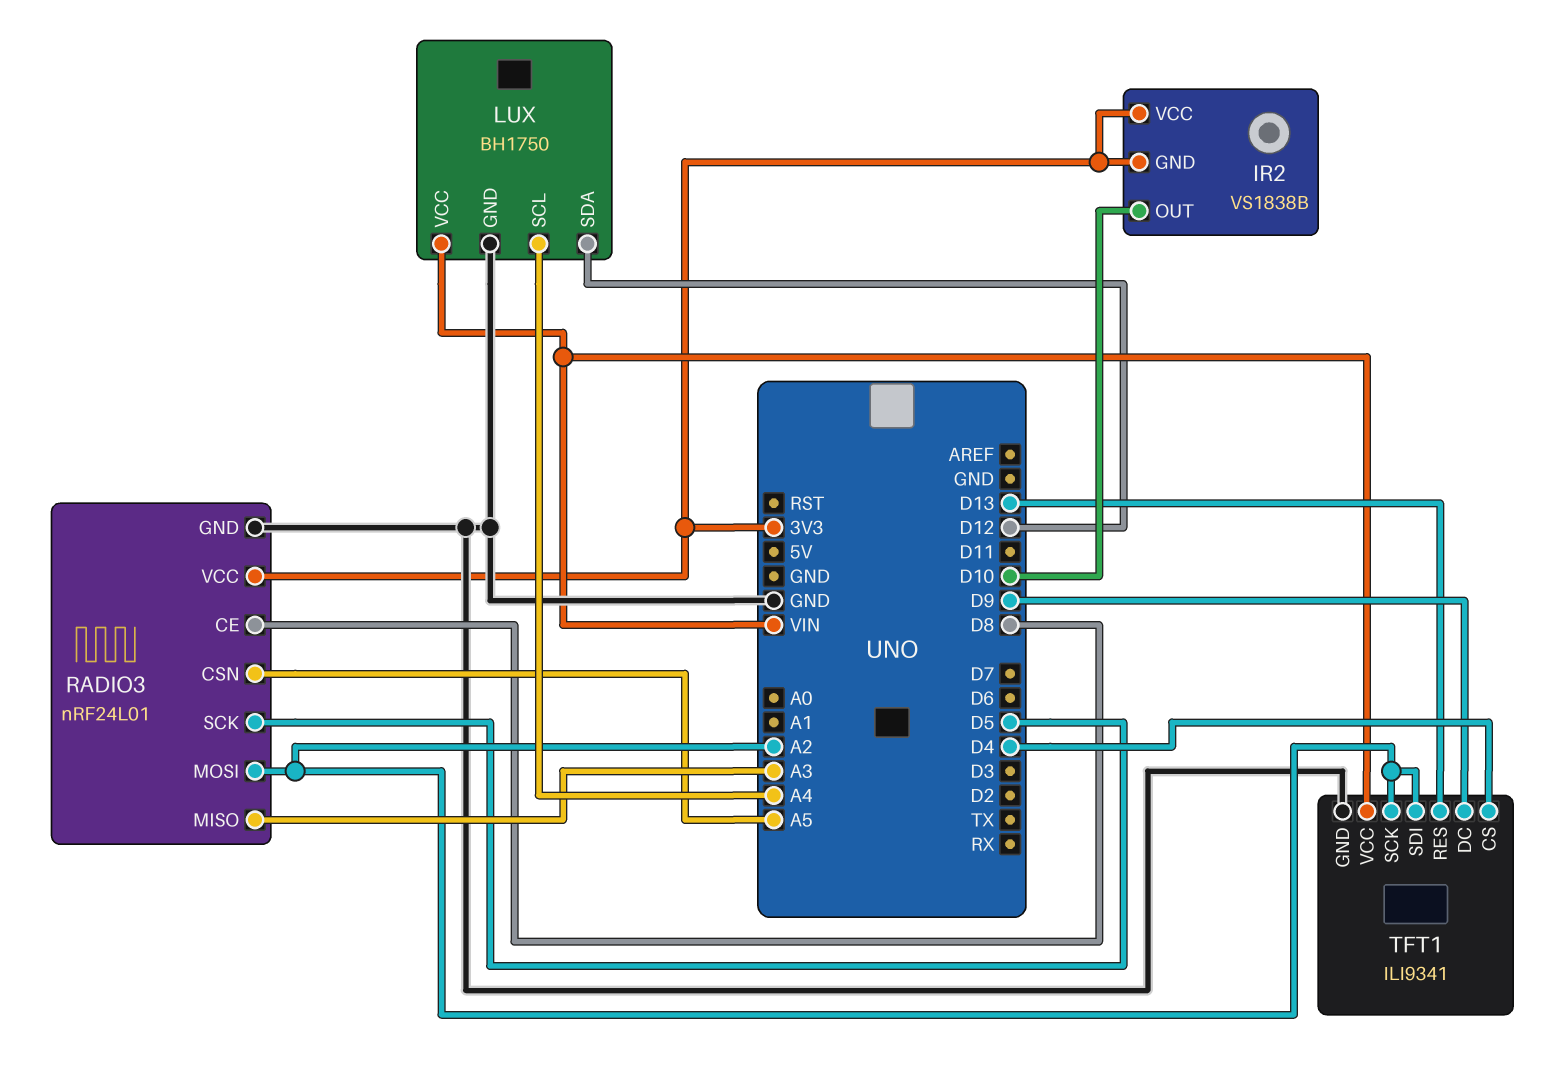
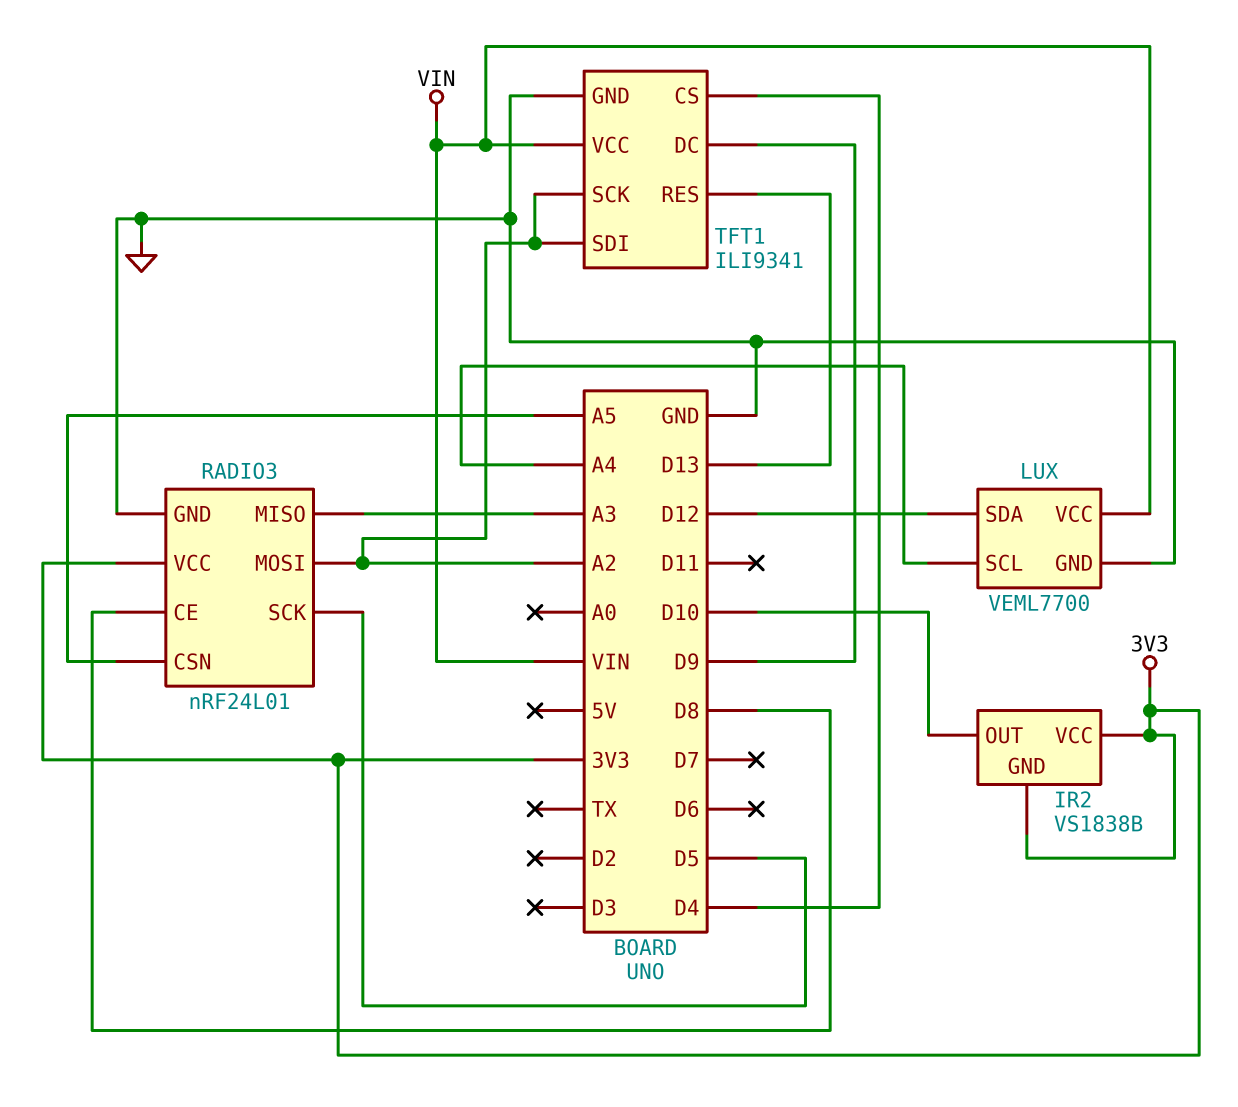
LUX: BH1750 -> VEML7700

